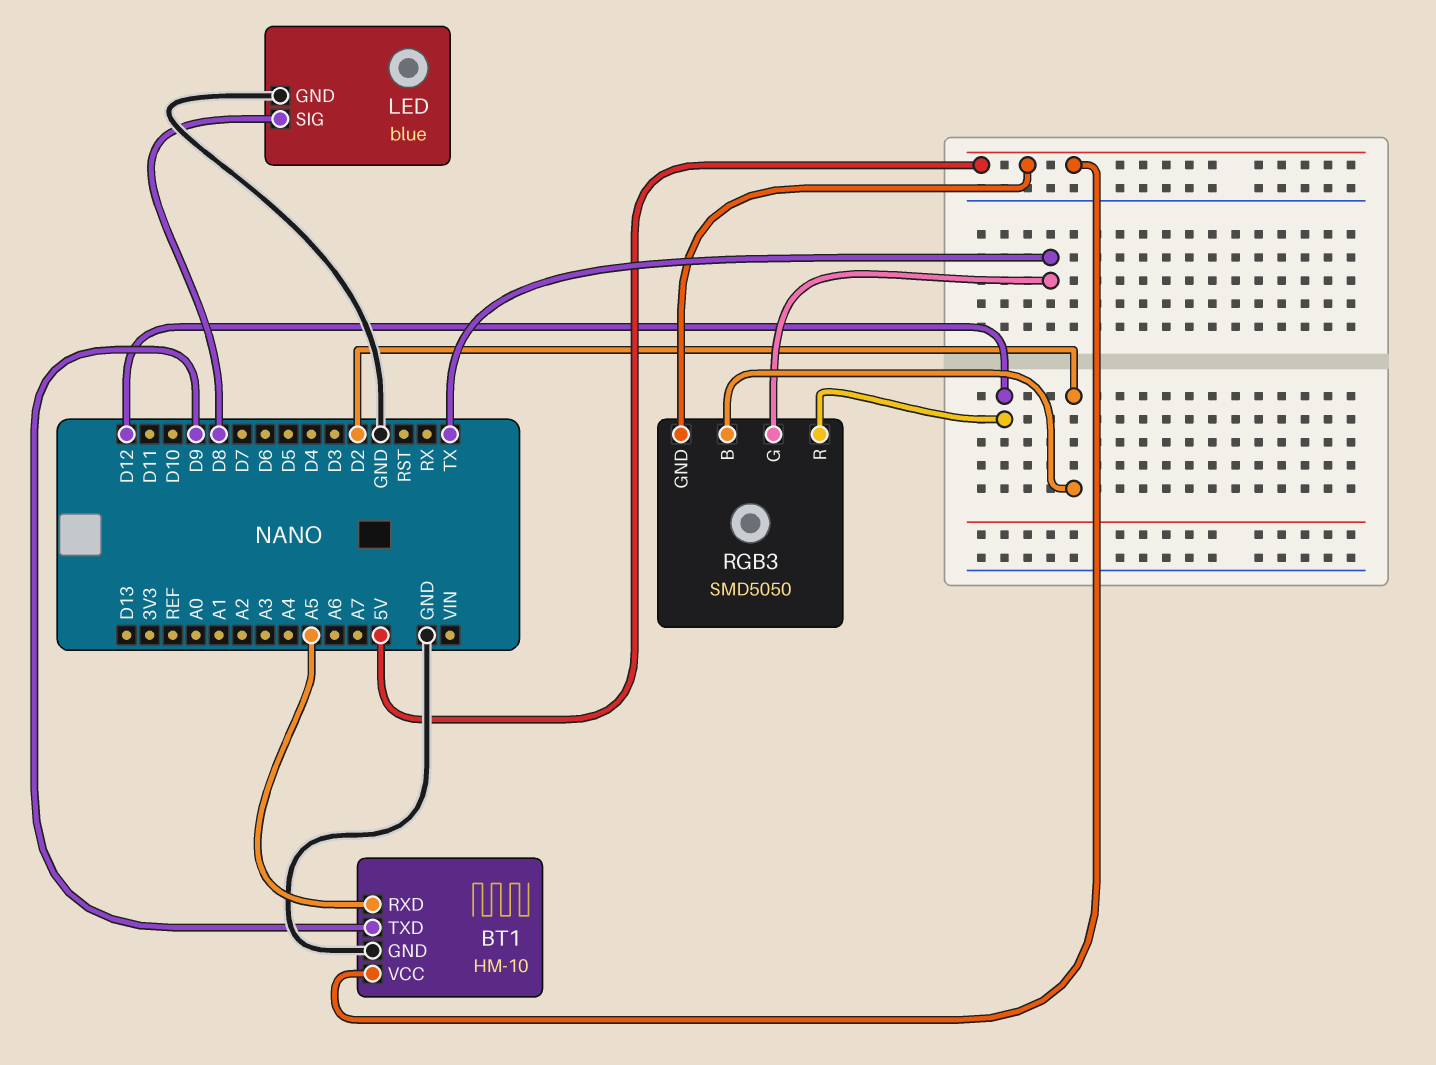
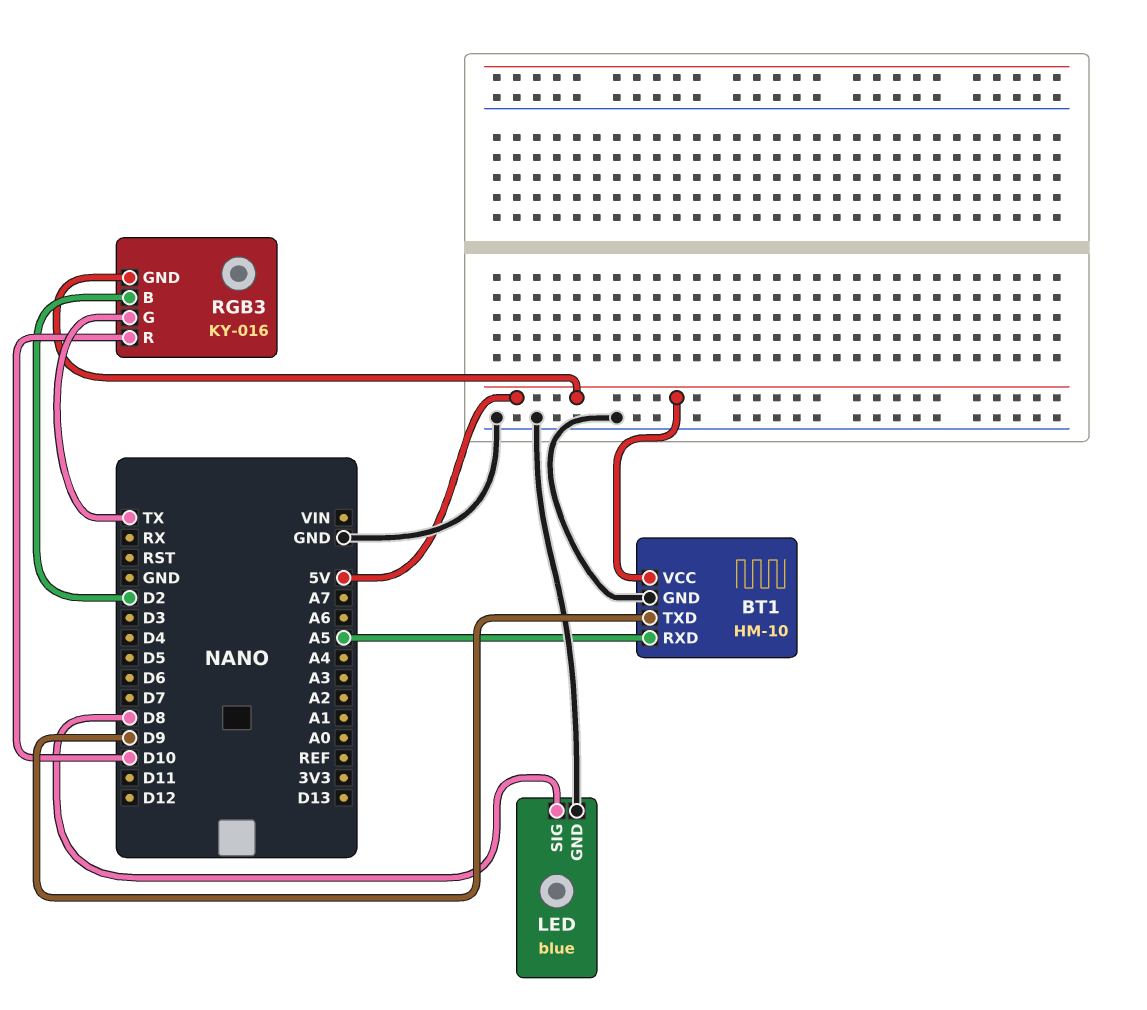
RGB3: SMD5050 -> KY-016
RGB3 pin R: D12 -> D10

